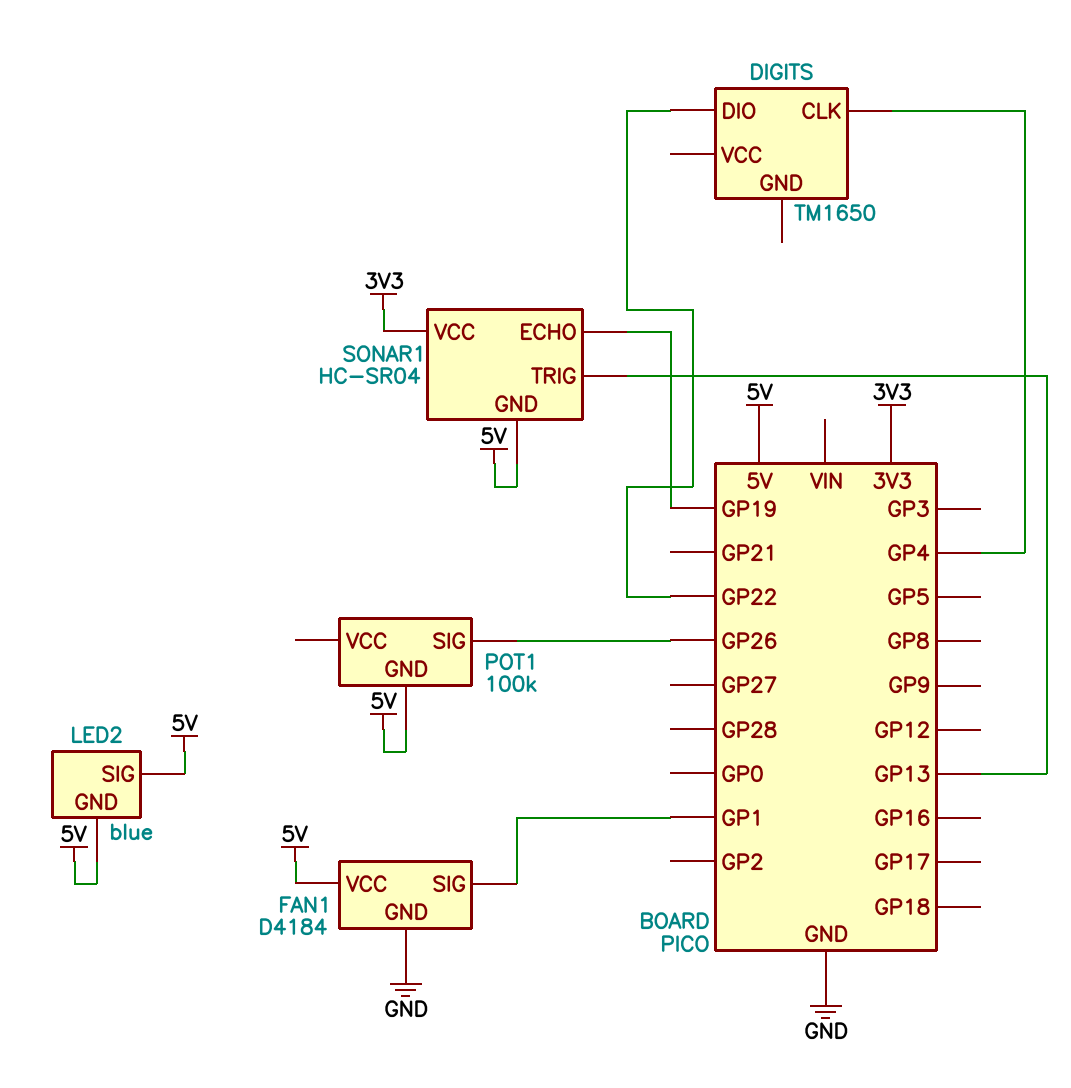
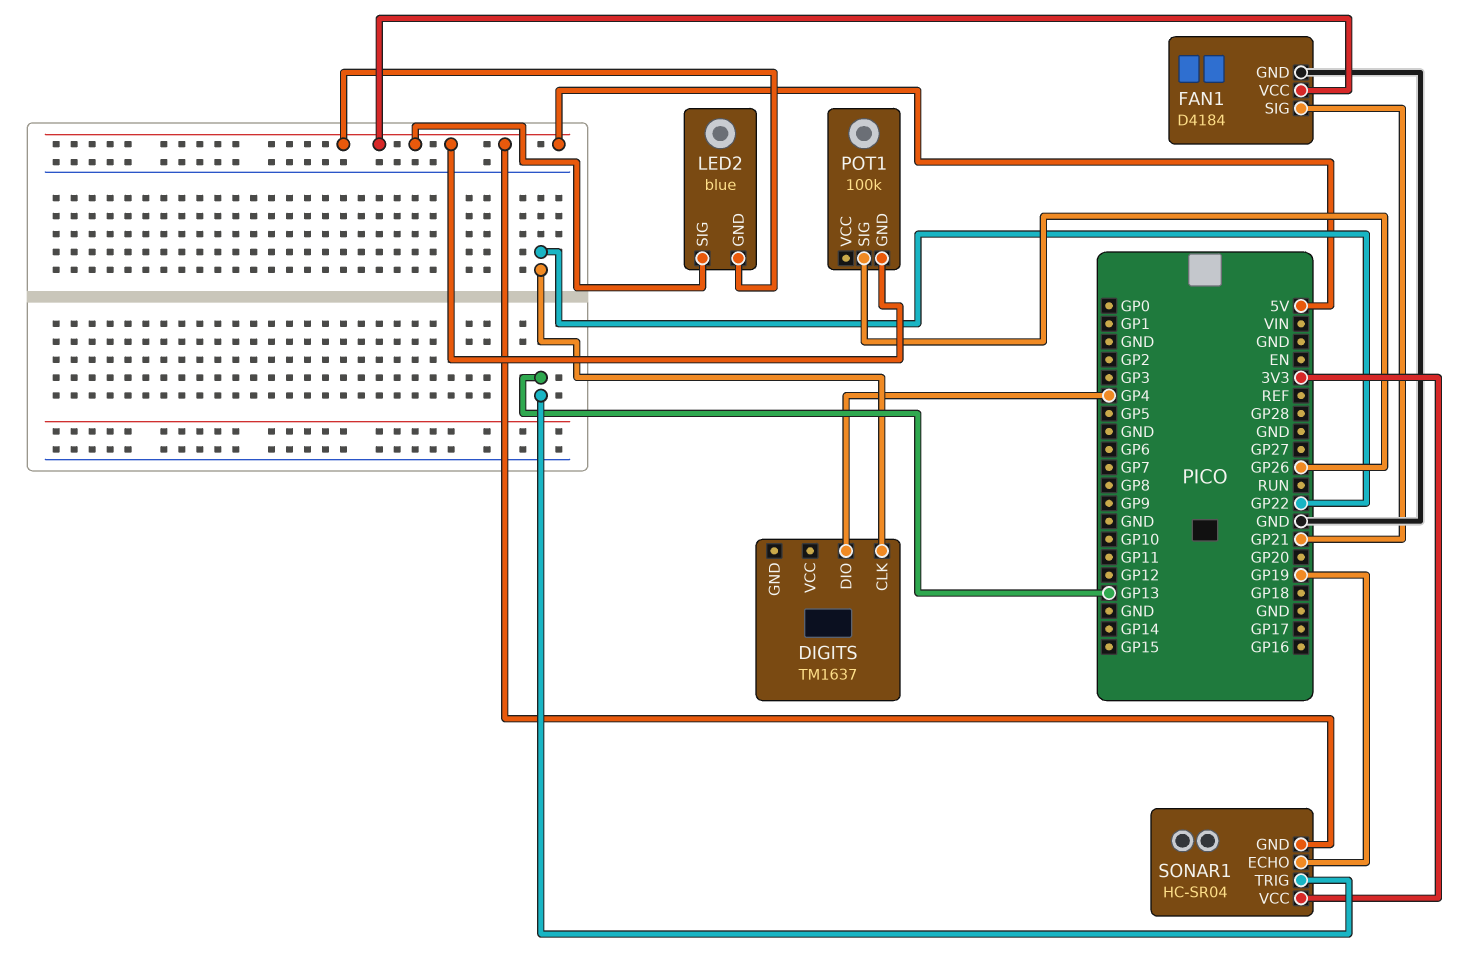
DIGITS: TM1650 -> TM1637
DIGITS pin CLK: GP4 -> GP22
DIGITS pin DIO: GP22 -> GP4
FAN1 pin SIG: GP1 -> GP21

